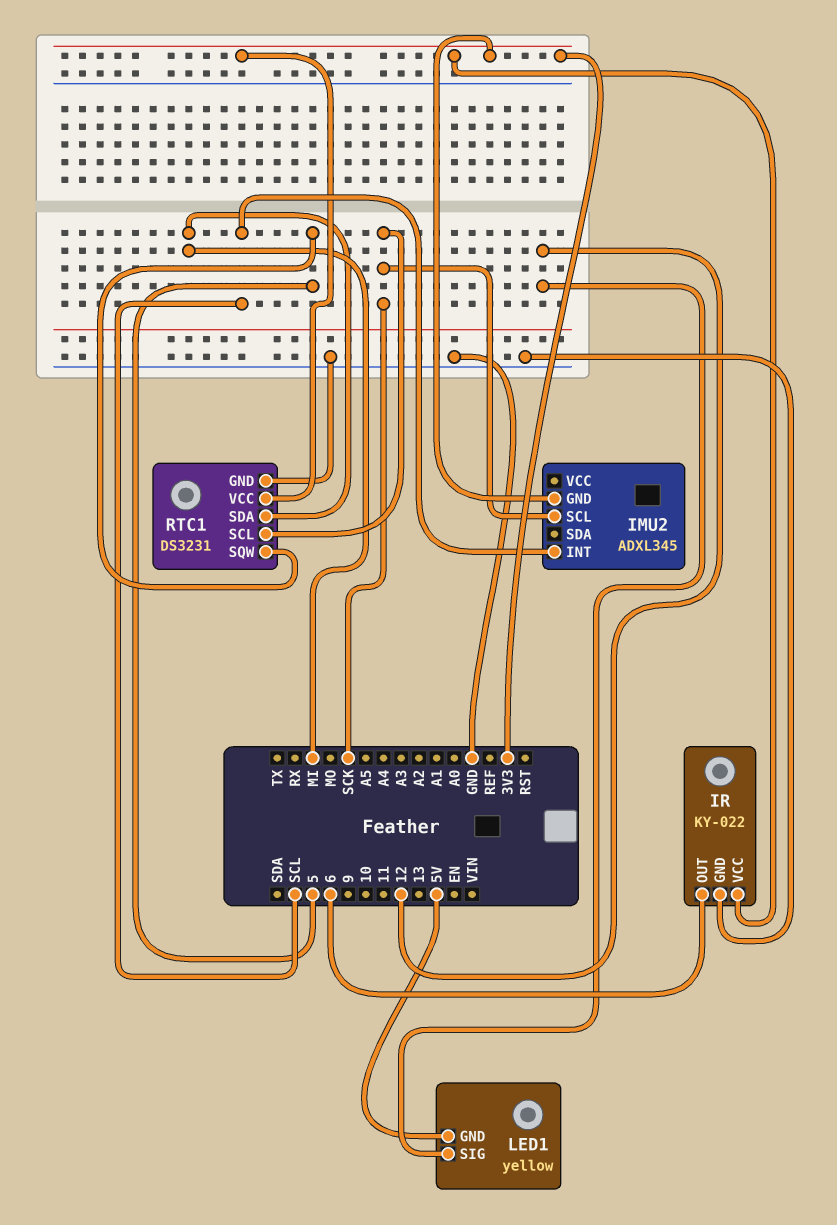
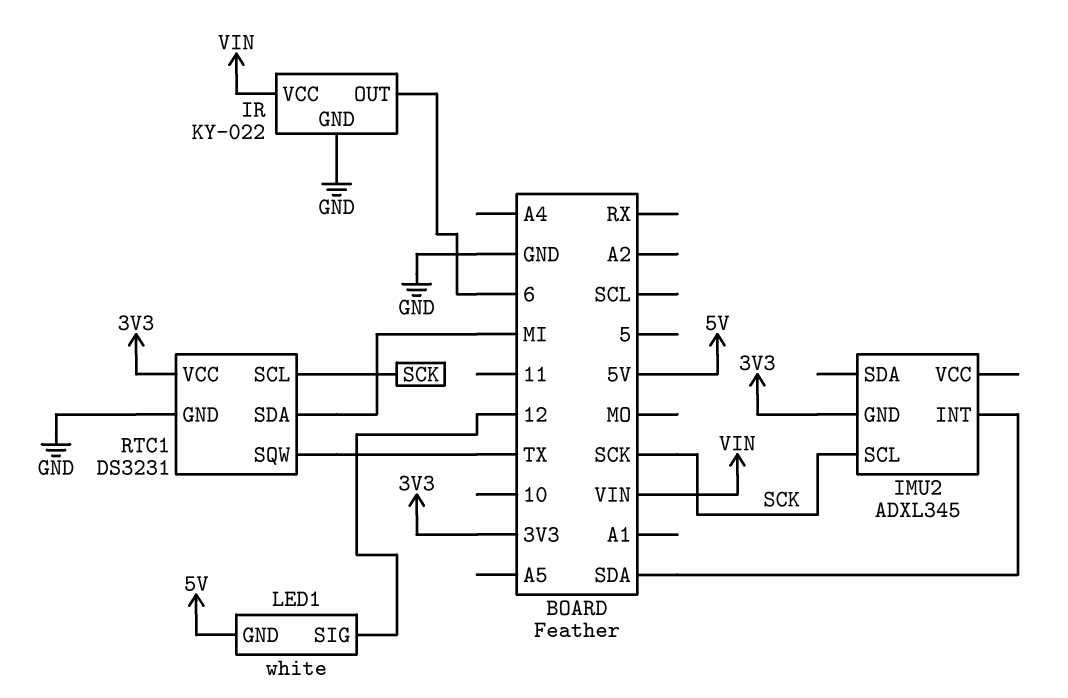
IMU2 pin INT: SCL -> SDA
IR pin VCC: 3V3 -> VIN
LED1: yellow -> white
RTC1 pin SQW: 5 -> TX

